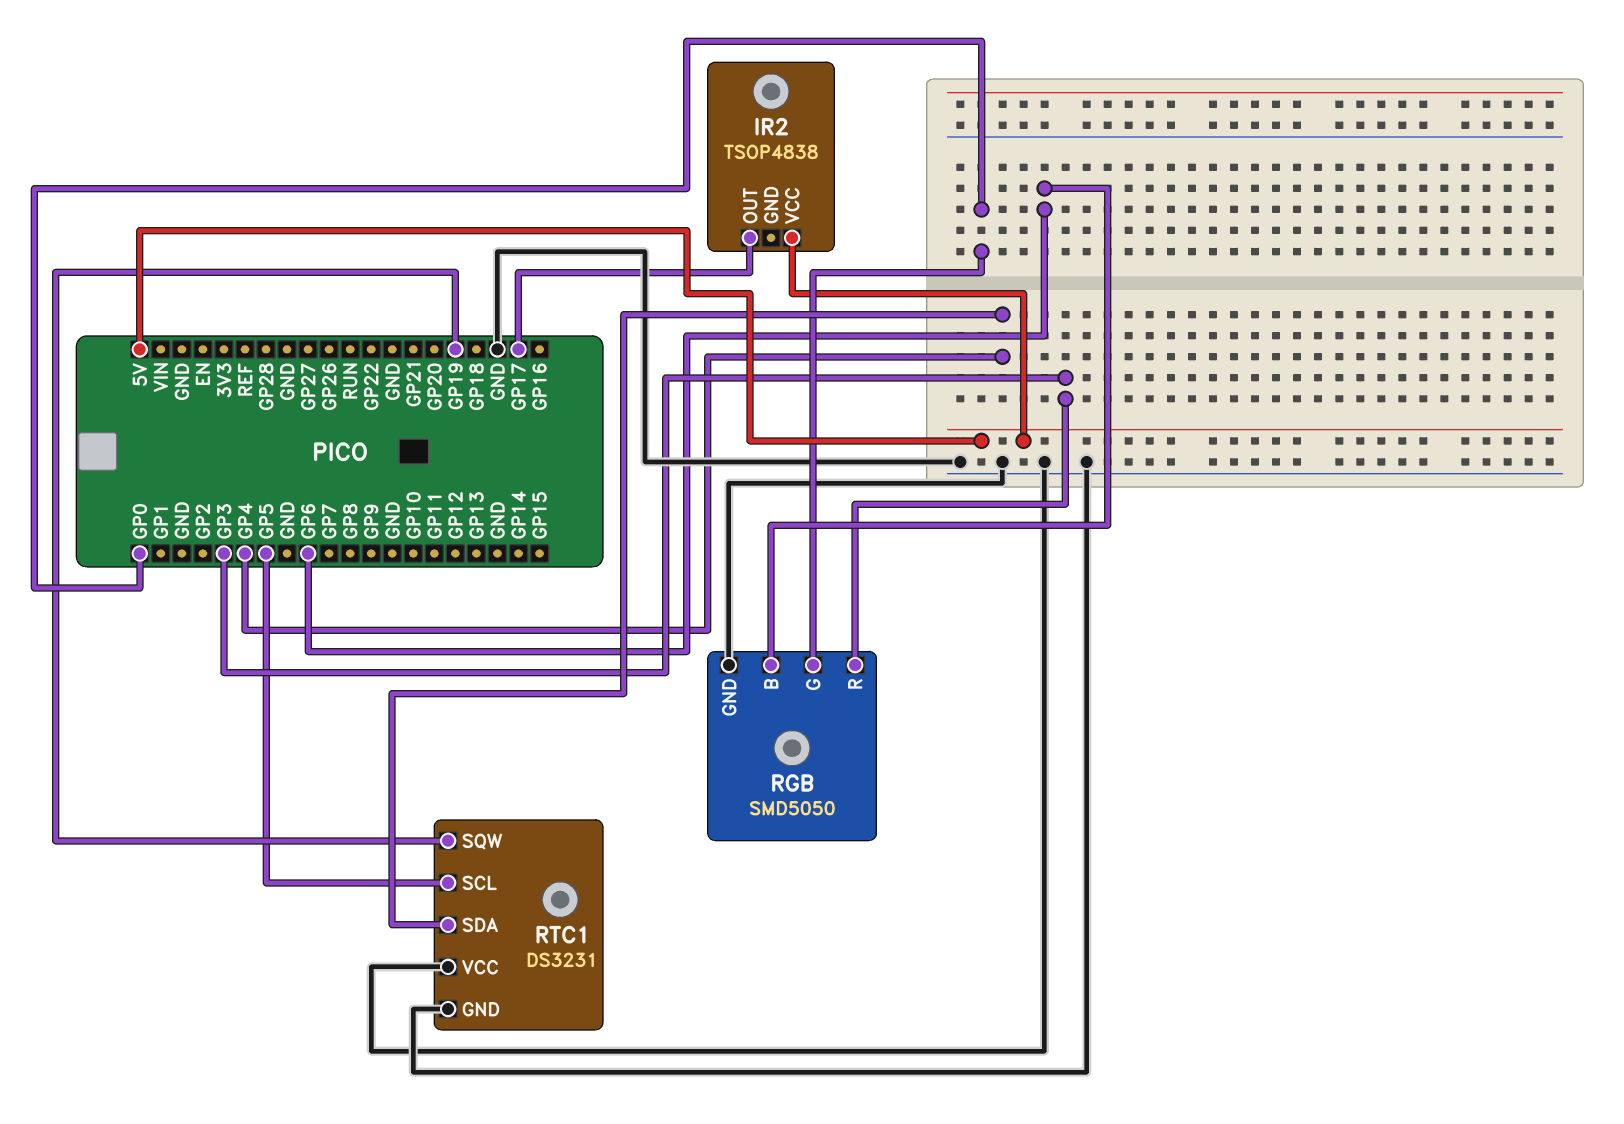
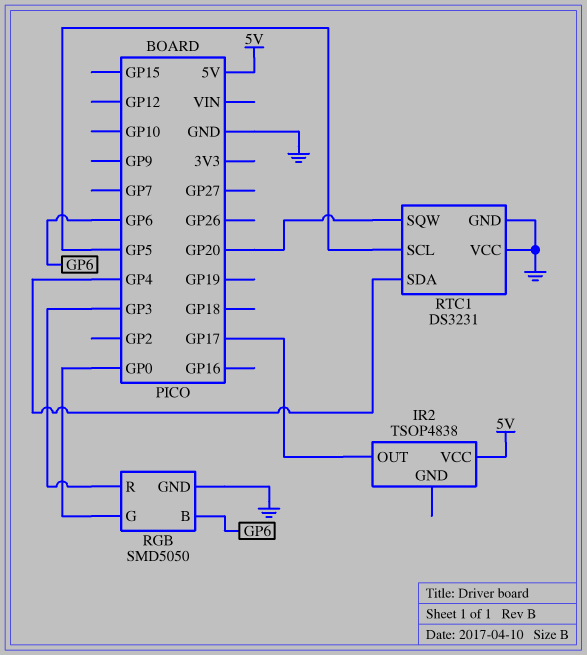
RTC1 pin SQW: GP19 -> GP20

